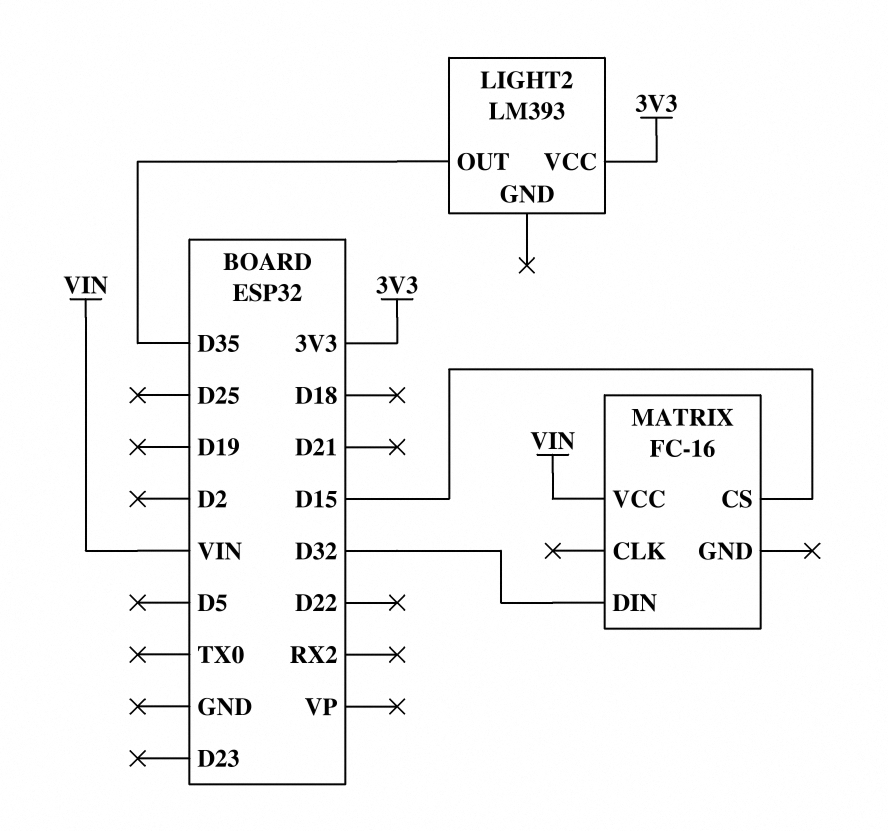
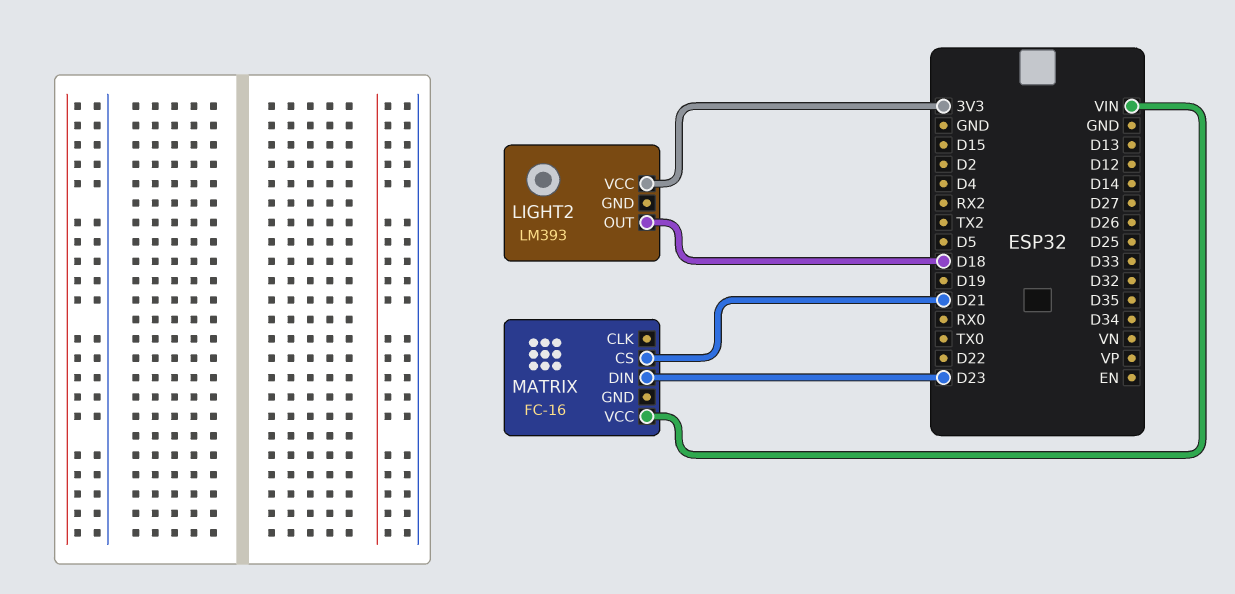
LIGHT2 pin OUT: D35 -> D18
MATRIX pin CS: D15 -> D21
MATRIX pin DIN: D32 -> D23

